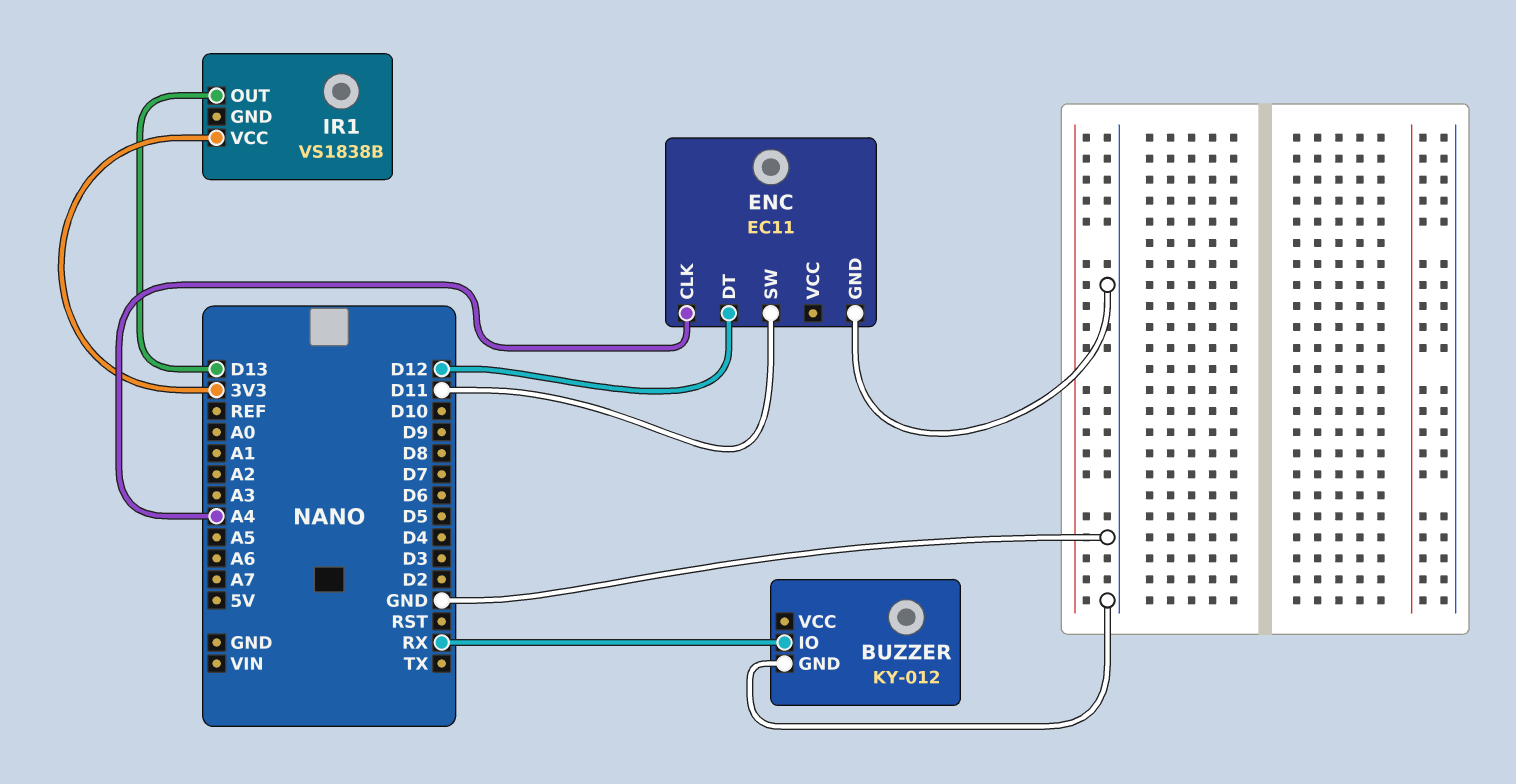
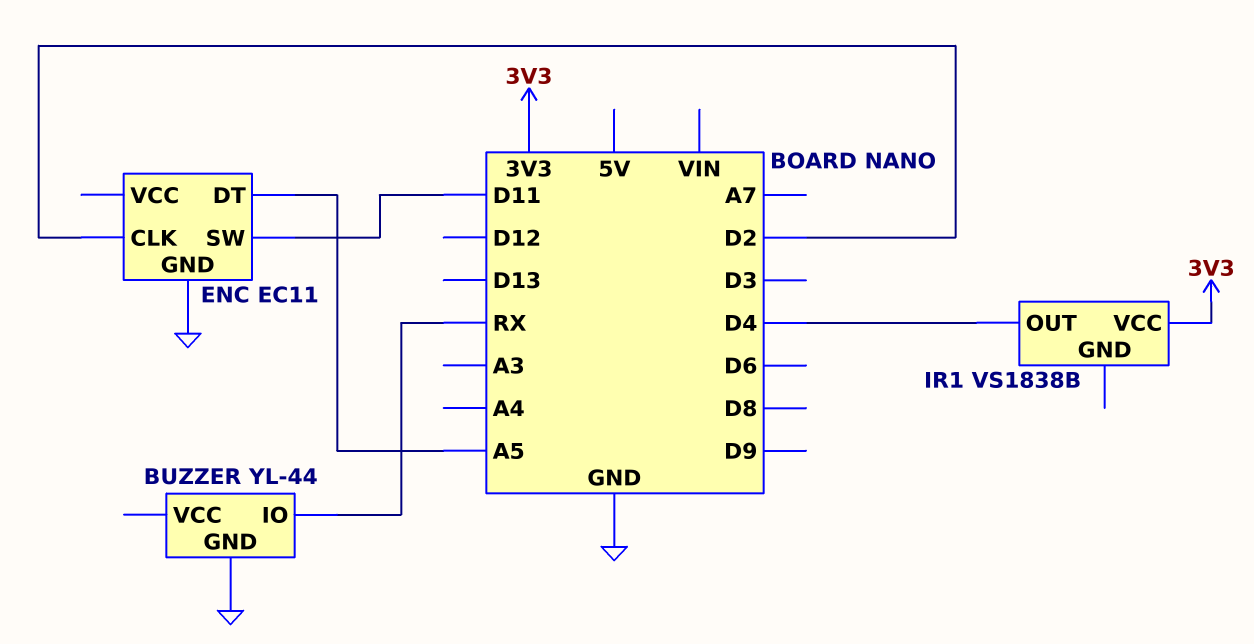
BUZZER: KY-012 -> YL-44
ENC pin CLK: A4 -> D2
ENC pin DT: D12 -> A5
IR1 pin OUT: D13 -> D4

